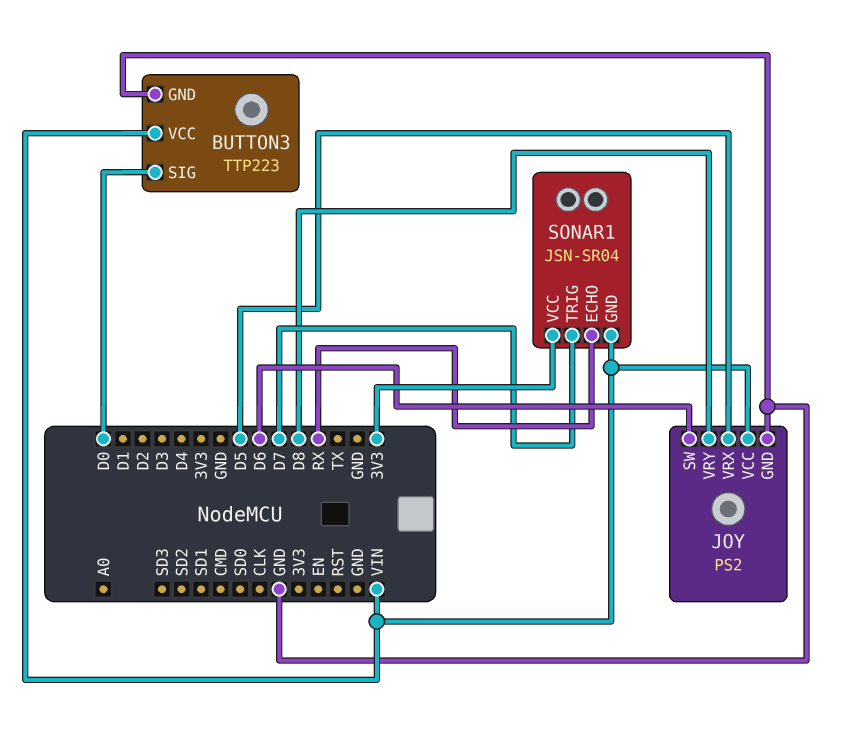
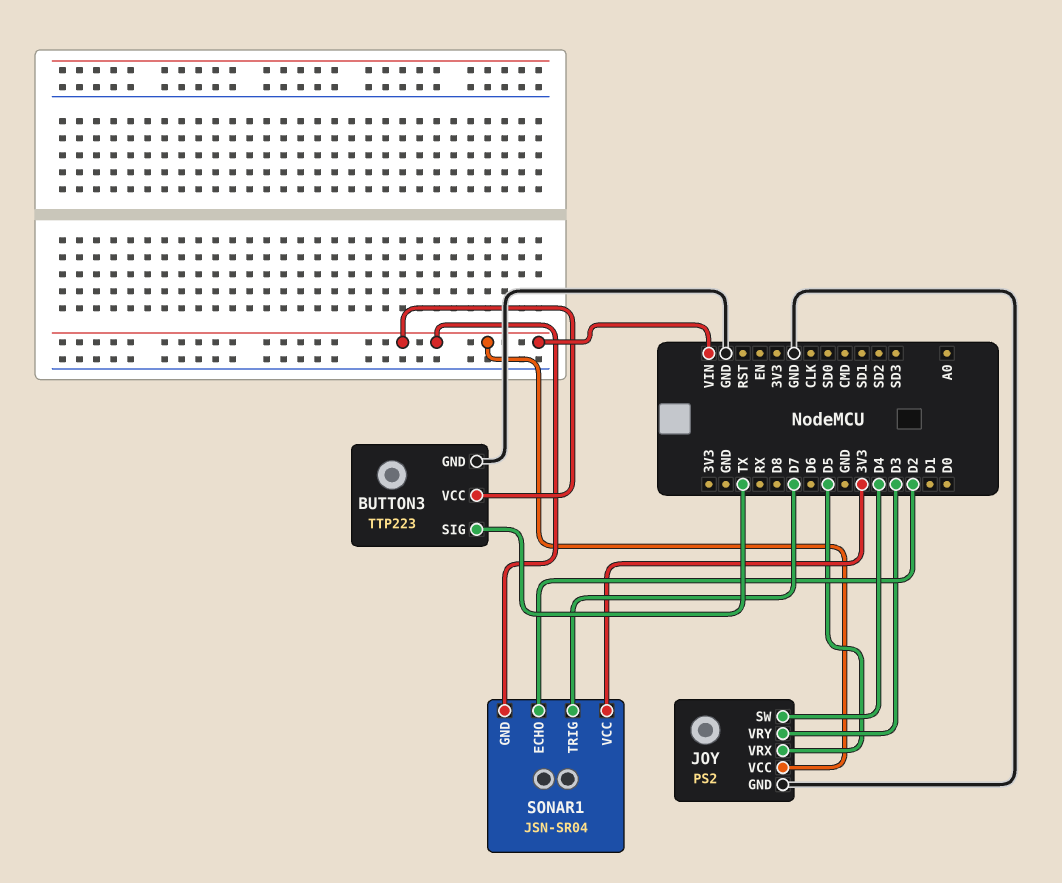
BUTTON3 pin SIG: D0 -> TX
JOY pin SW: D6 -> D4
JOY pin VRY: D8 -> D3
SONAR1 pin ECHO: RX -> D2

